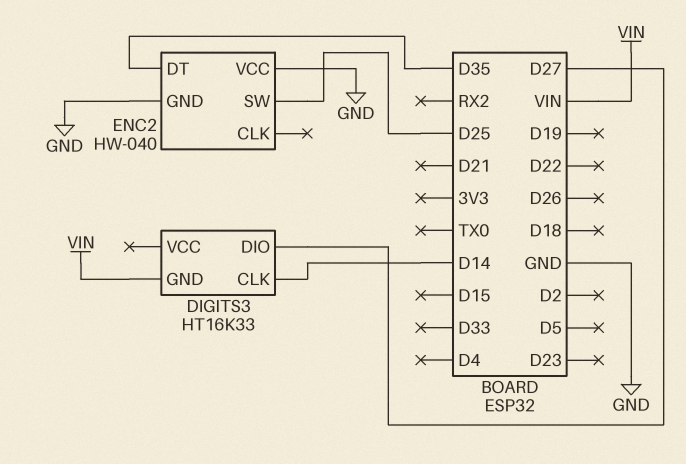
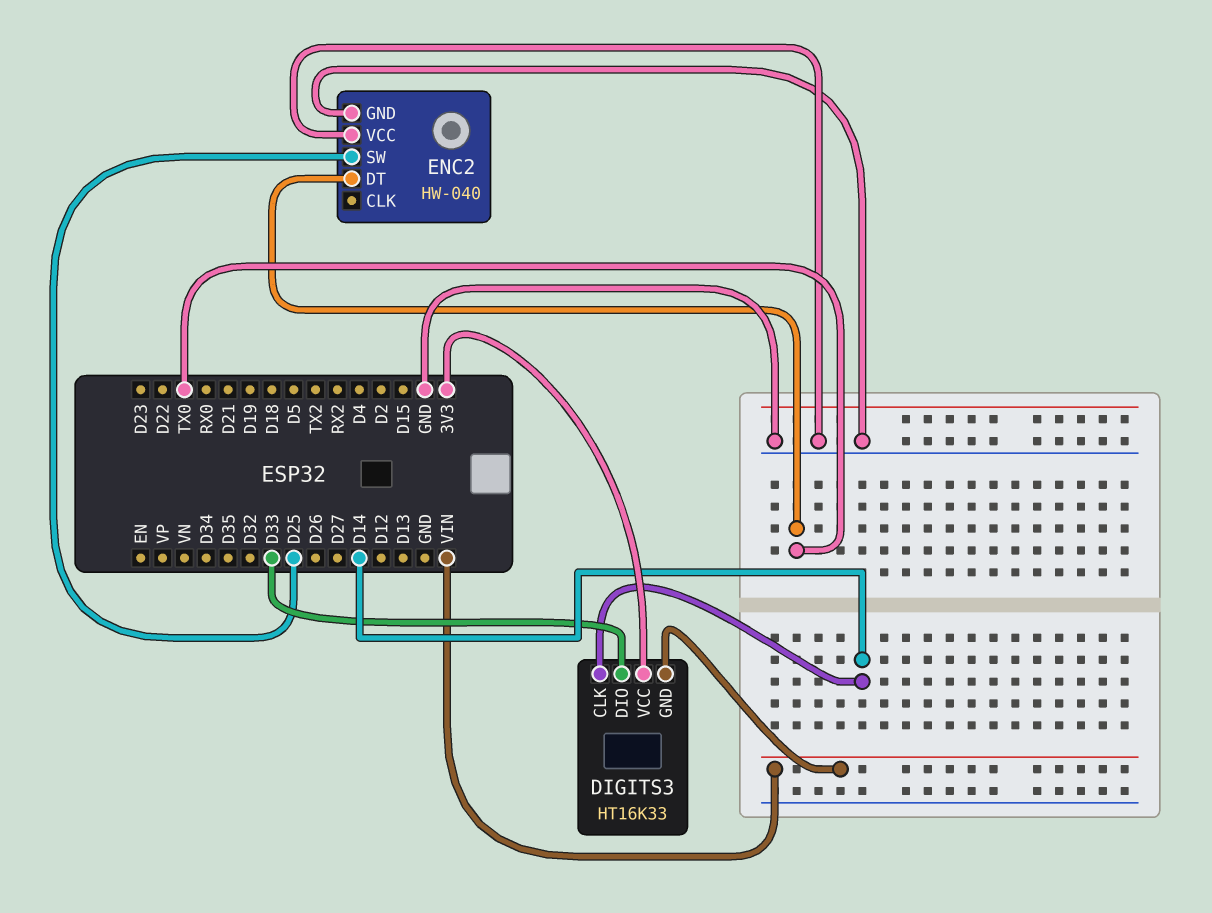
DIGITS3 pin DIO: D27 -> D33
DIGITS3 pin VCC: none -> 3V3
ENC2 pin DT: D35 -> TX0

